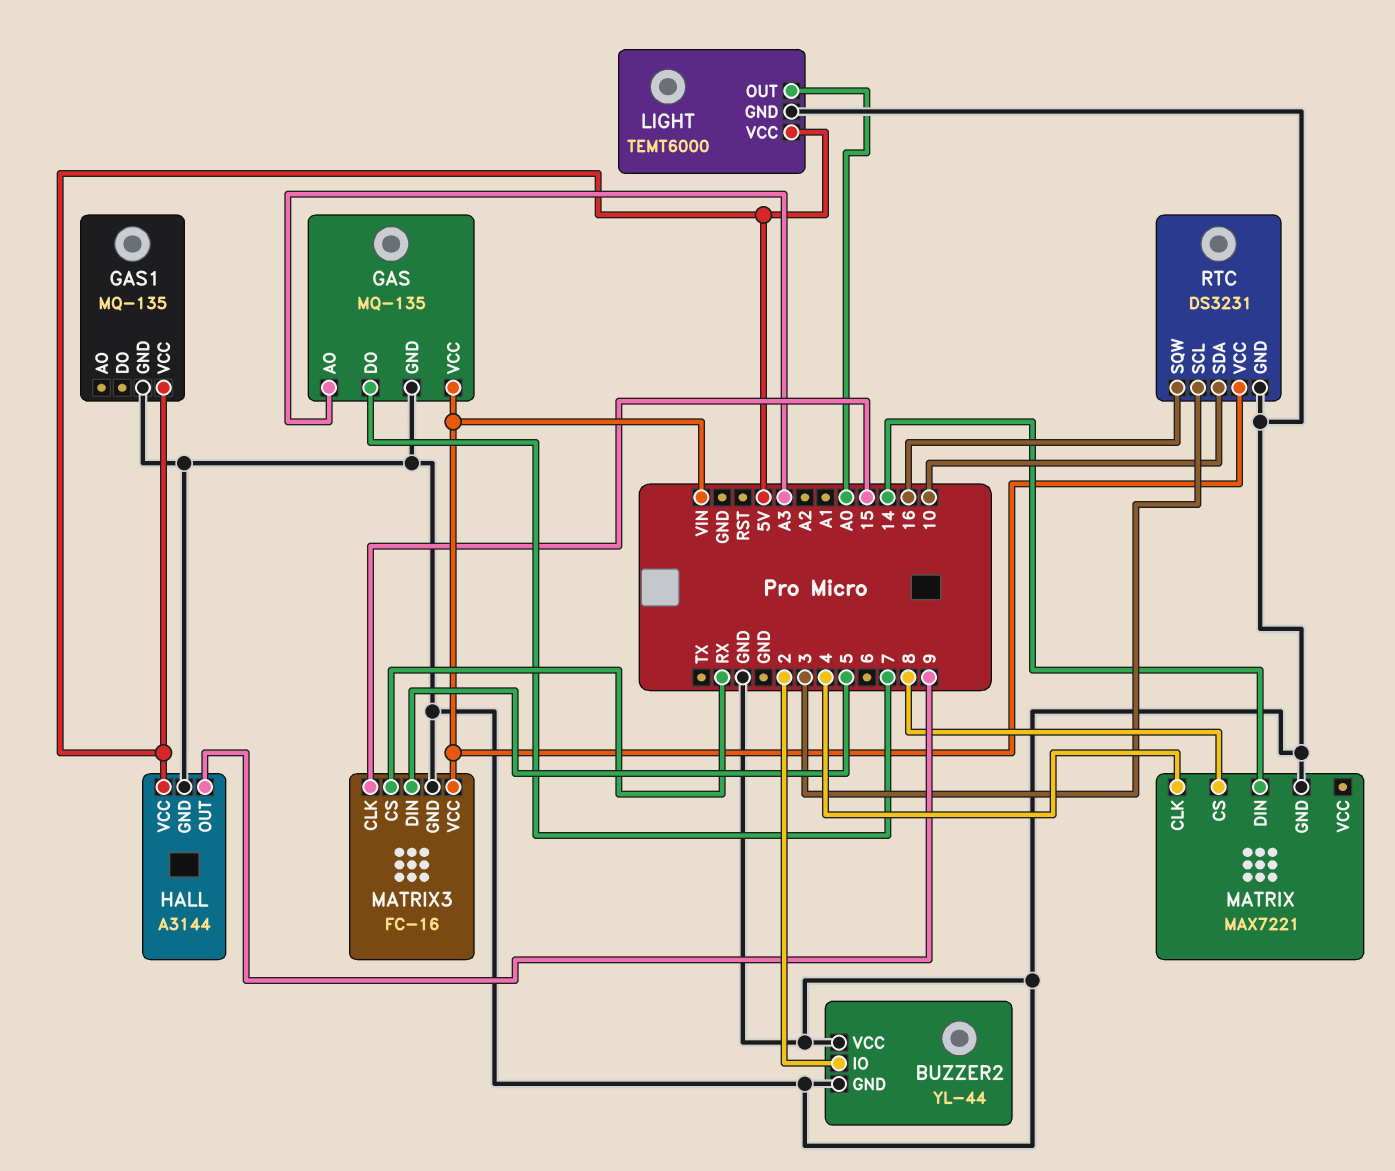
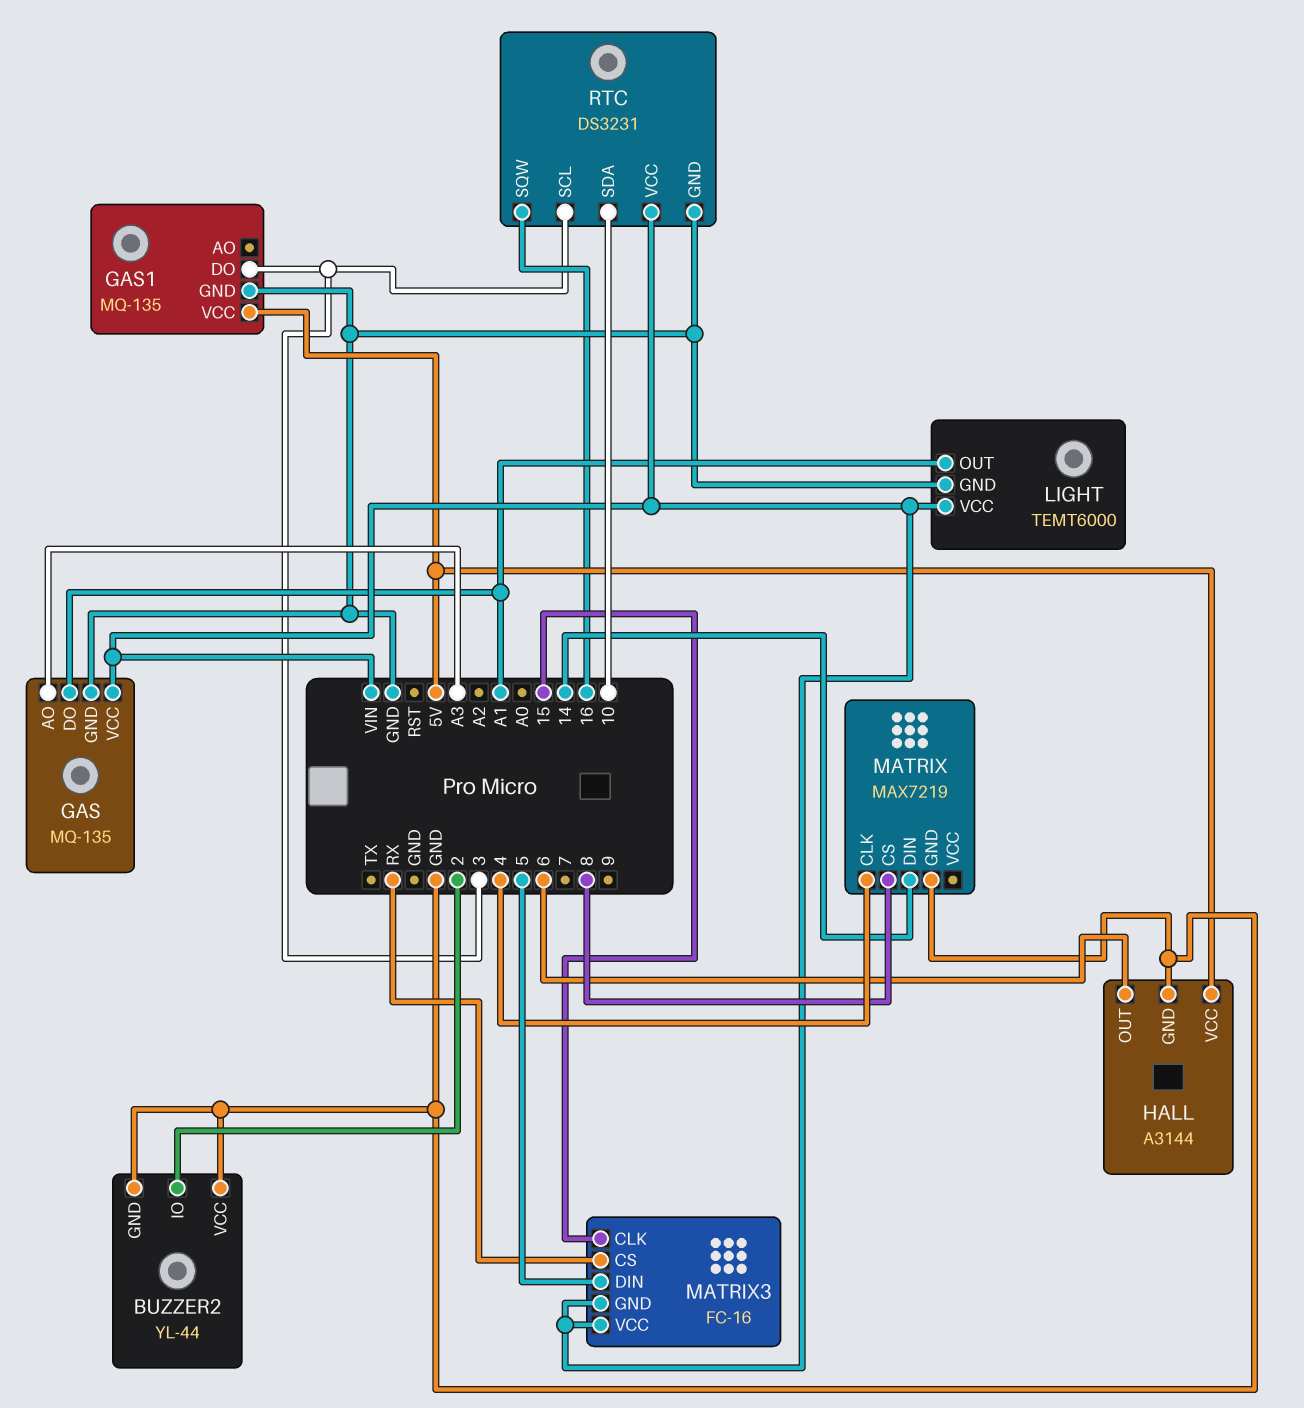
GAS pin DO: 7 -> A1
GAS1 pin DO: none -> 3
HALL pin OUT: 9 -> 6
LIGHT pin OUT: A0 -> A1
LIGHT pin VCC: 5V -> VIN
MATRIX: MAX7221 -> MAX7219
MATRIX3 pin GND: GND -> VIN

